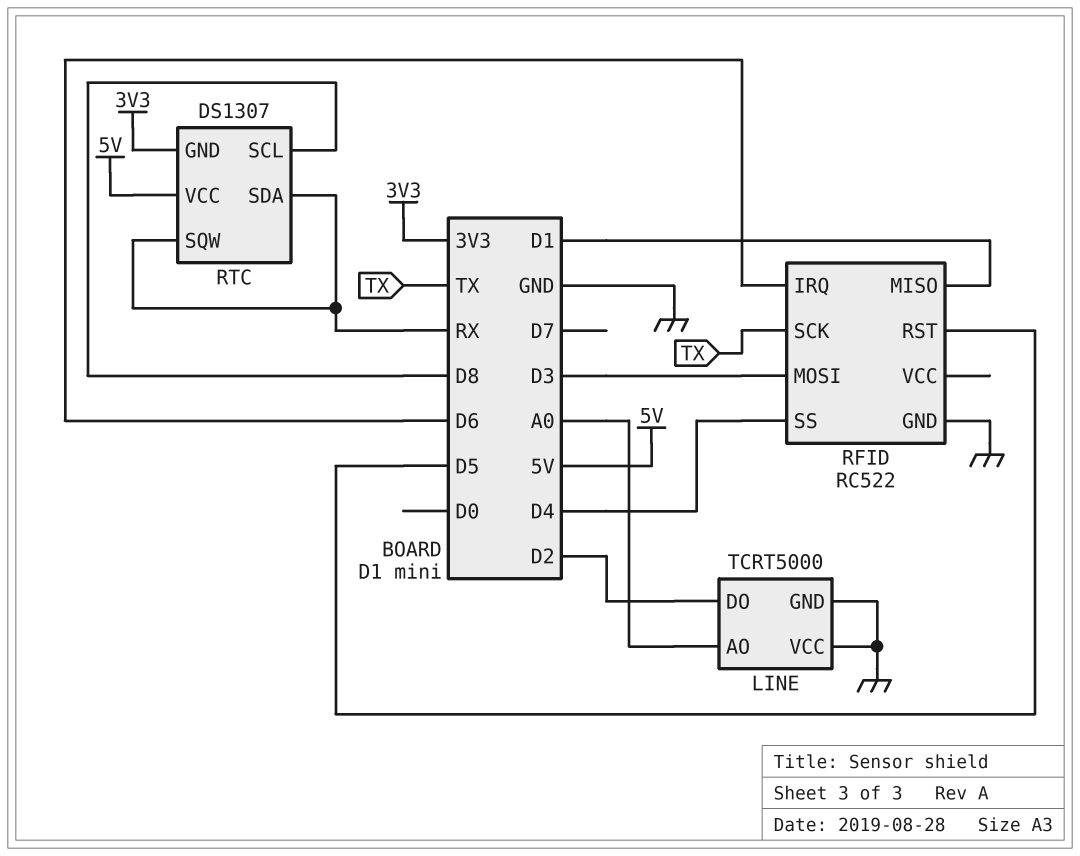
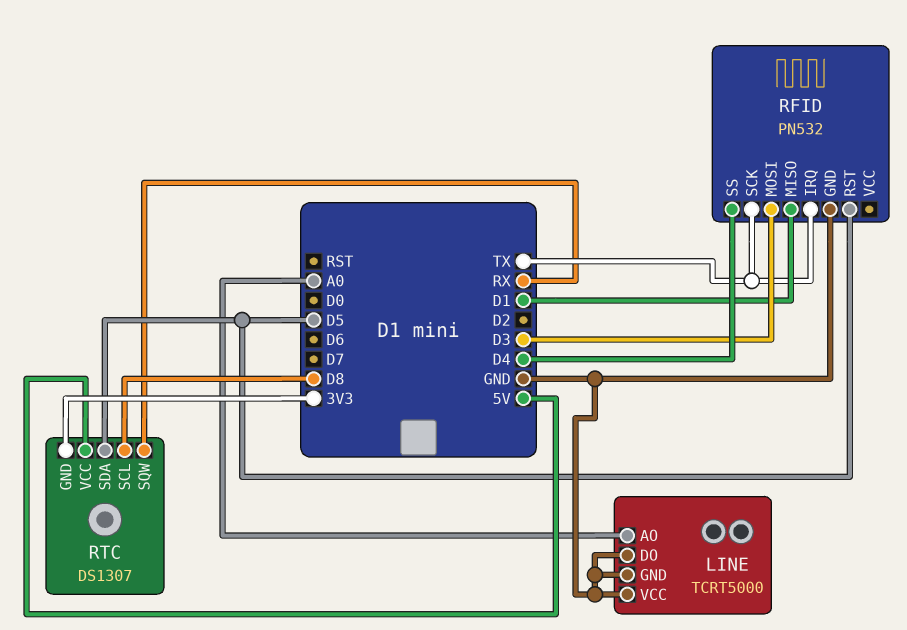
LINE pin DO: D2 -> GND
RFID: RC522 -> PN532
RFID pin IRQ: D6 -> TX
RTC pin SDA: RX -> D5

